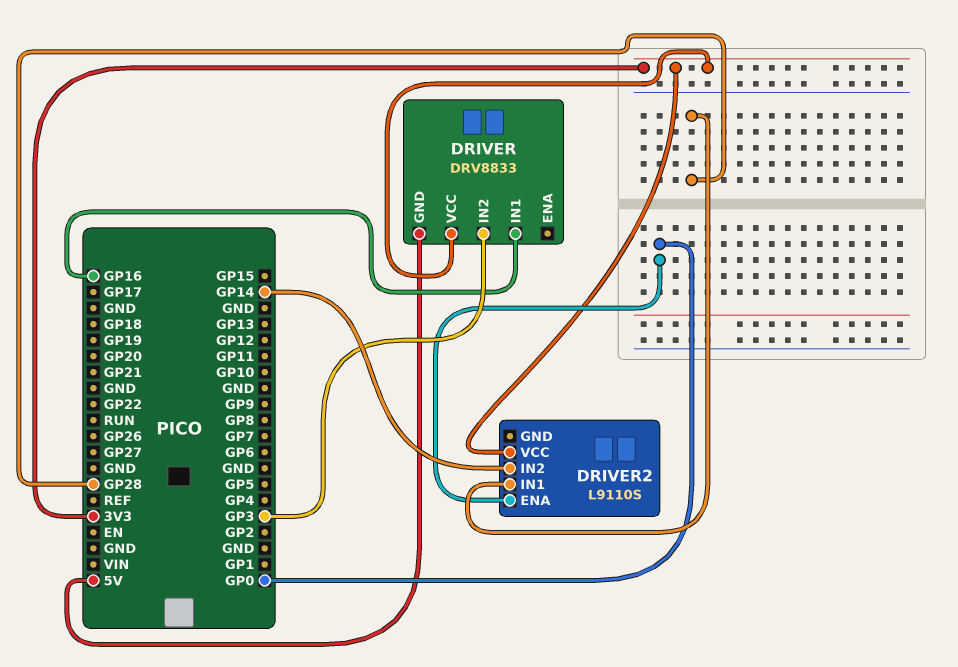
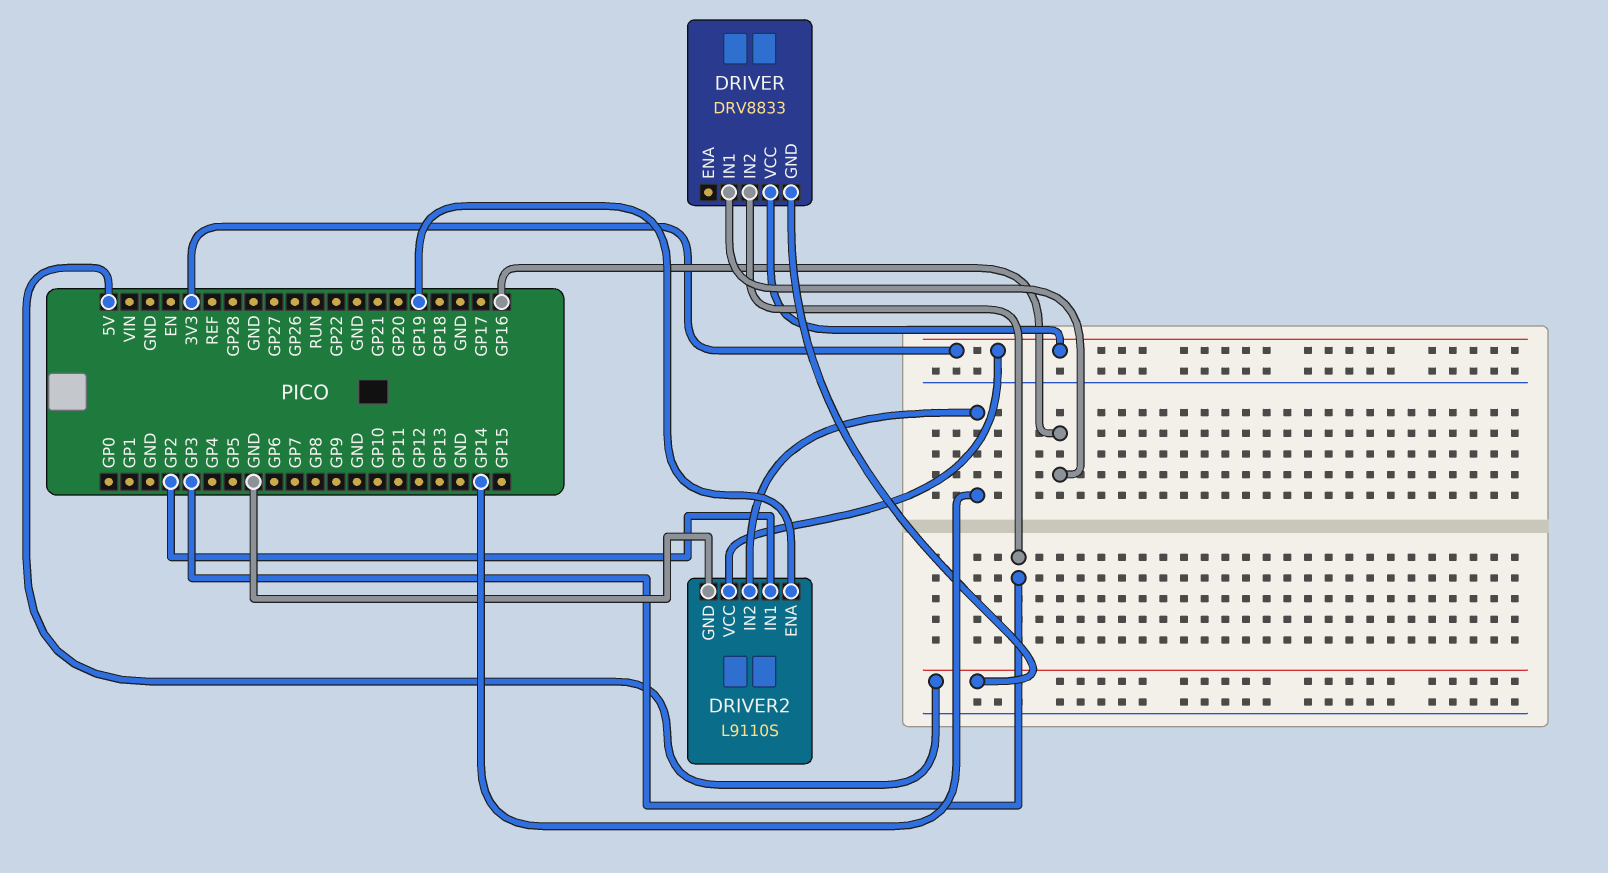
DRIVER2 pin ENA: GP0 -> GP19
DRIVER2 pin GND: none -> GND
DRIVER2 pin IN1: GP28 -> GP2

